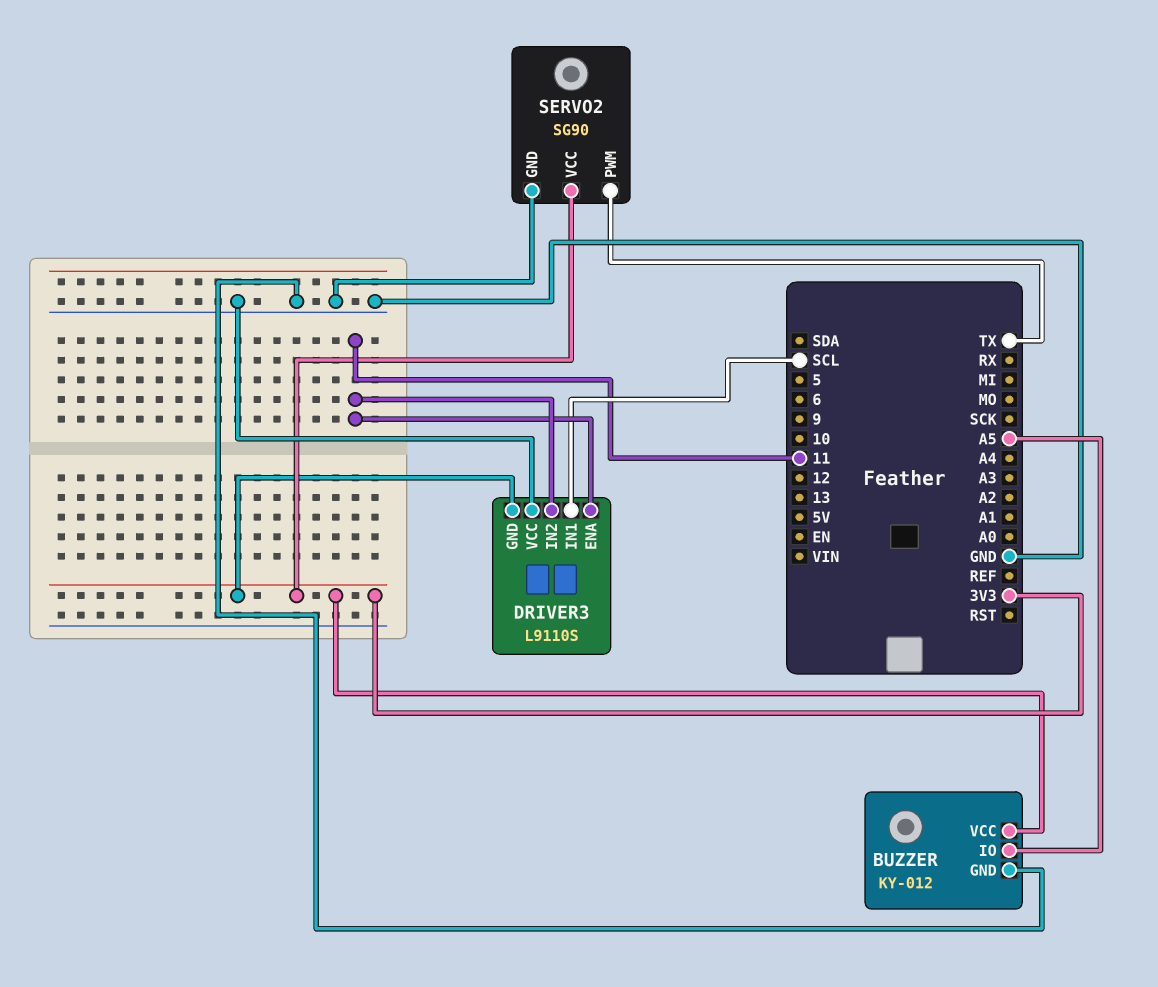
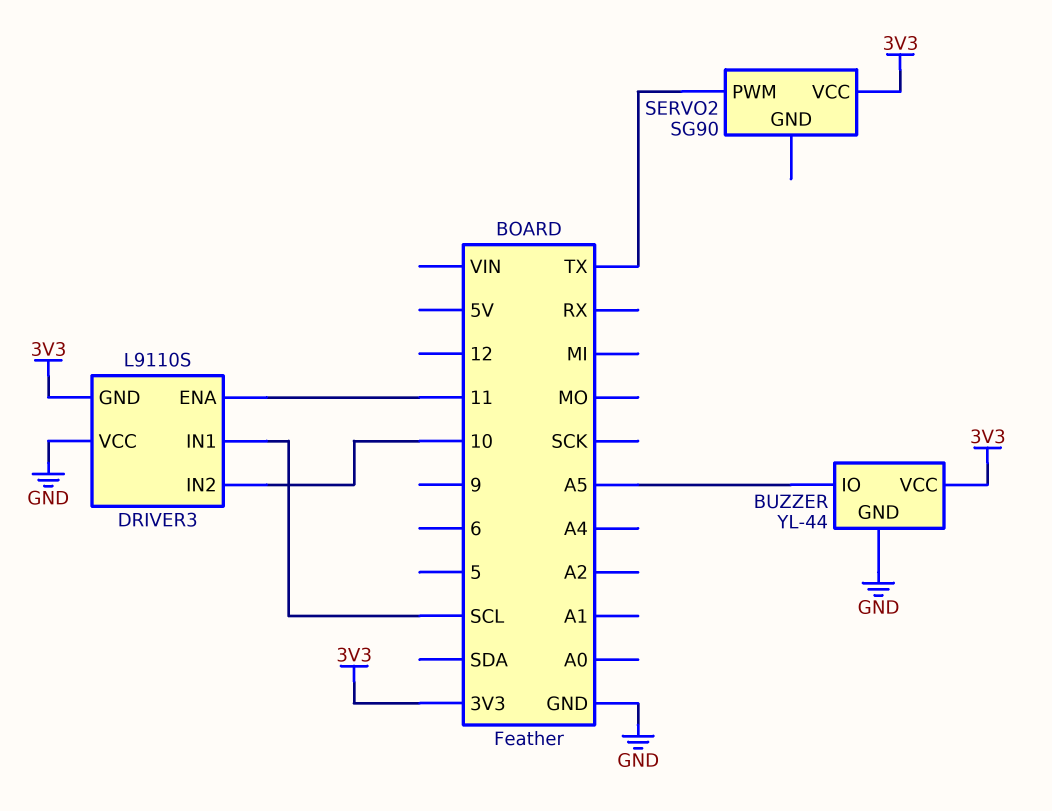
BUZZER: KY-012 -> YL-44
DRIVER3 pin IN2: 11 -> 10
SERVO2 pin GND: GND -> none

